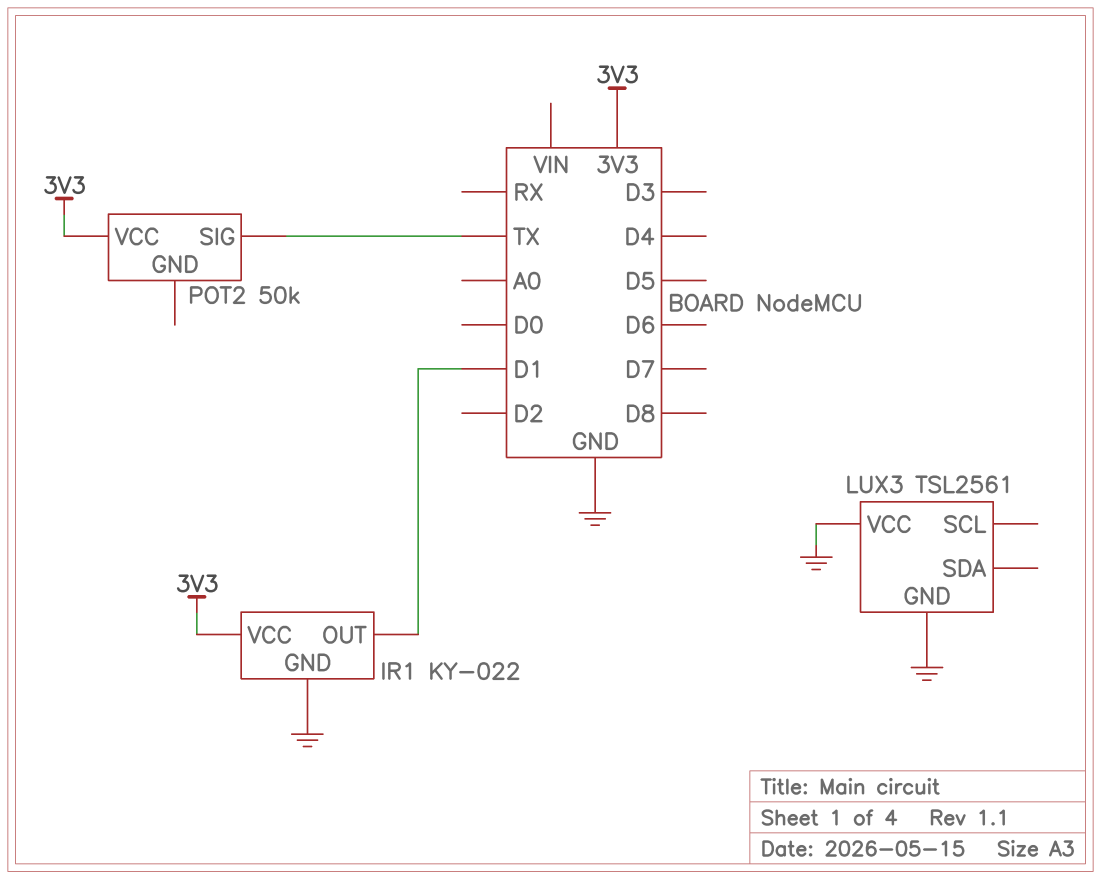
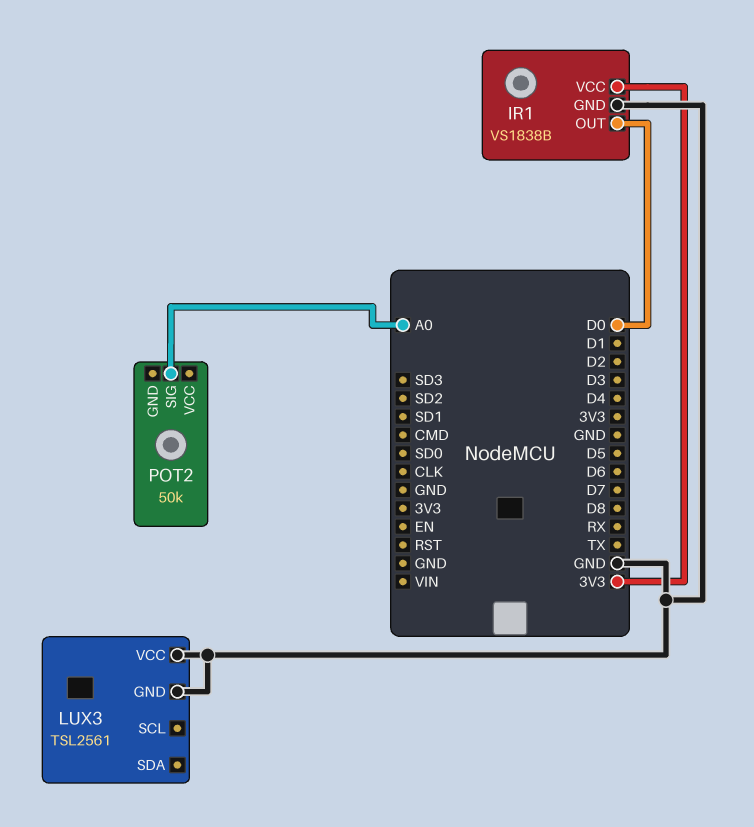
IR1: KY-022 -> VS1838B
IR1 pin OUT: D1 -> D0
POT2 pin SIG: TX -> A0
POT2 pin VCC: 3V3 -> none

